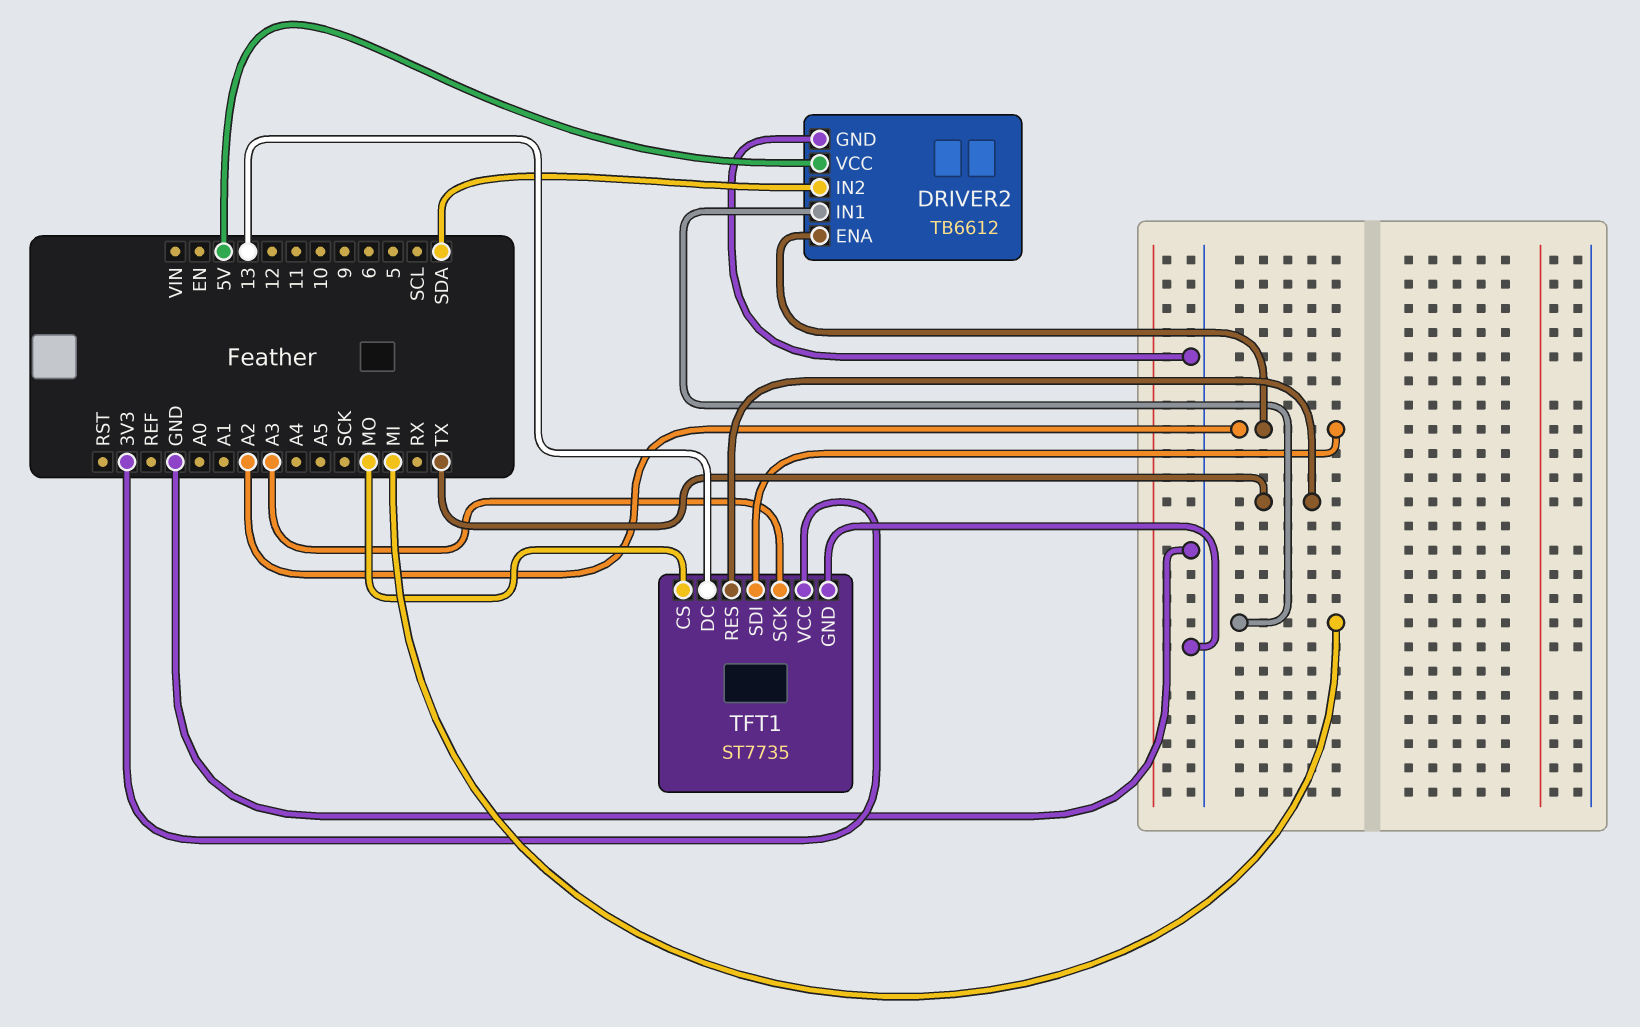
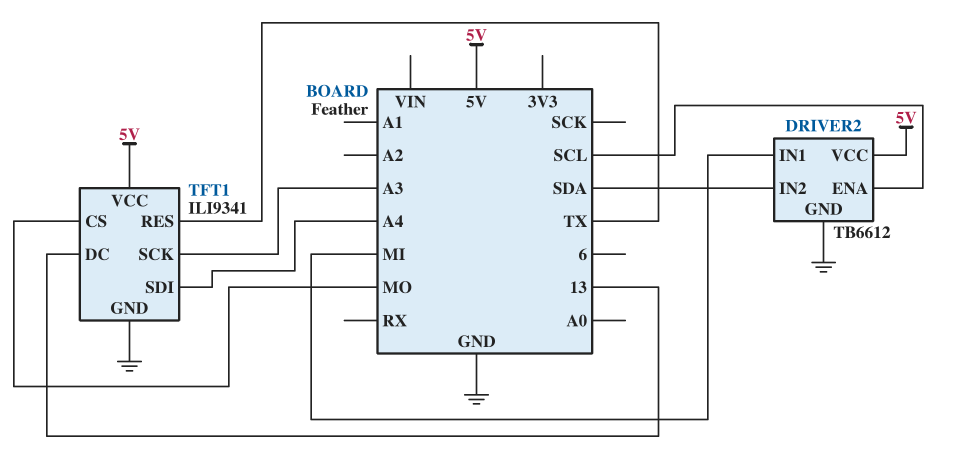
DRIVER2 pin ENA: A2 -> SCL
TFT1: ST7735 -> ILI9341
TFT1 pin SDI: A2 -> A4
TFT1 pin VCC: 3V3 -> 5V

